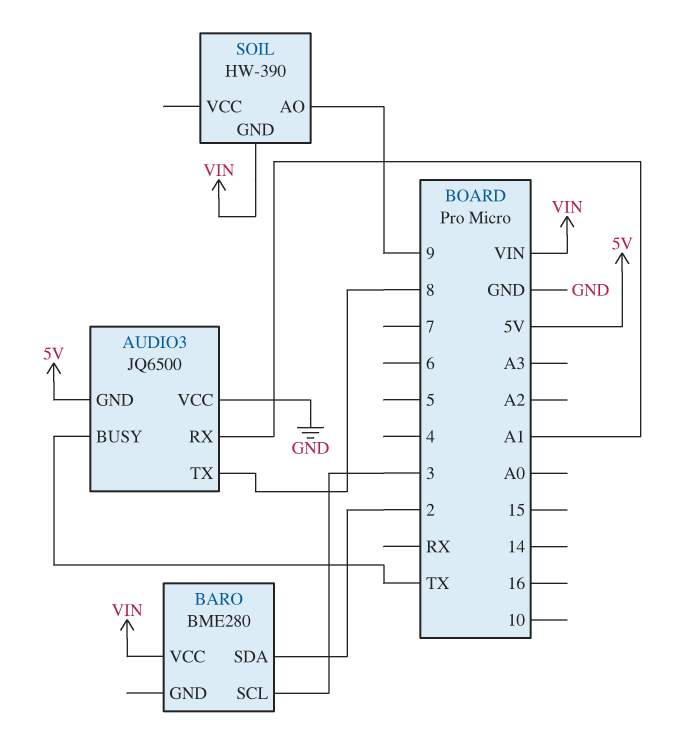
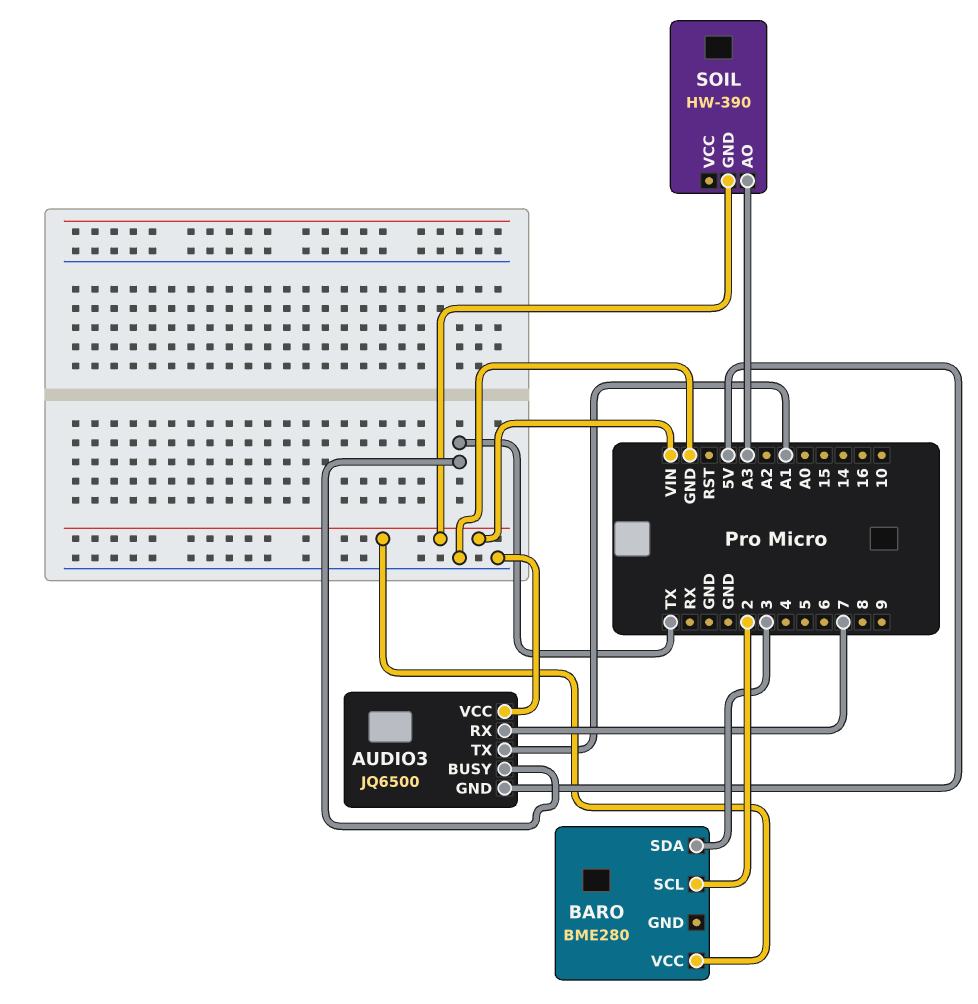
AUDIO3 pin RX: A1 -> 7
AUDIO3 pin TX: 8 -> A1
BARO pin SCL: 3 -> 2
BARO pin SDA: 2 -> 3
SOIL pin AO: 9 -> A3

